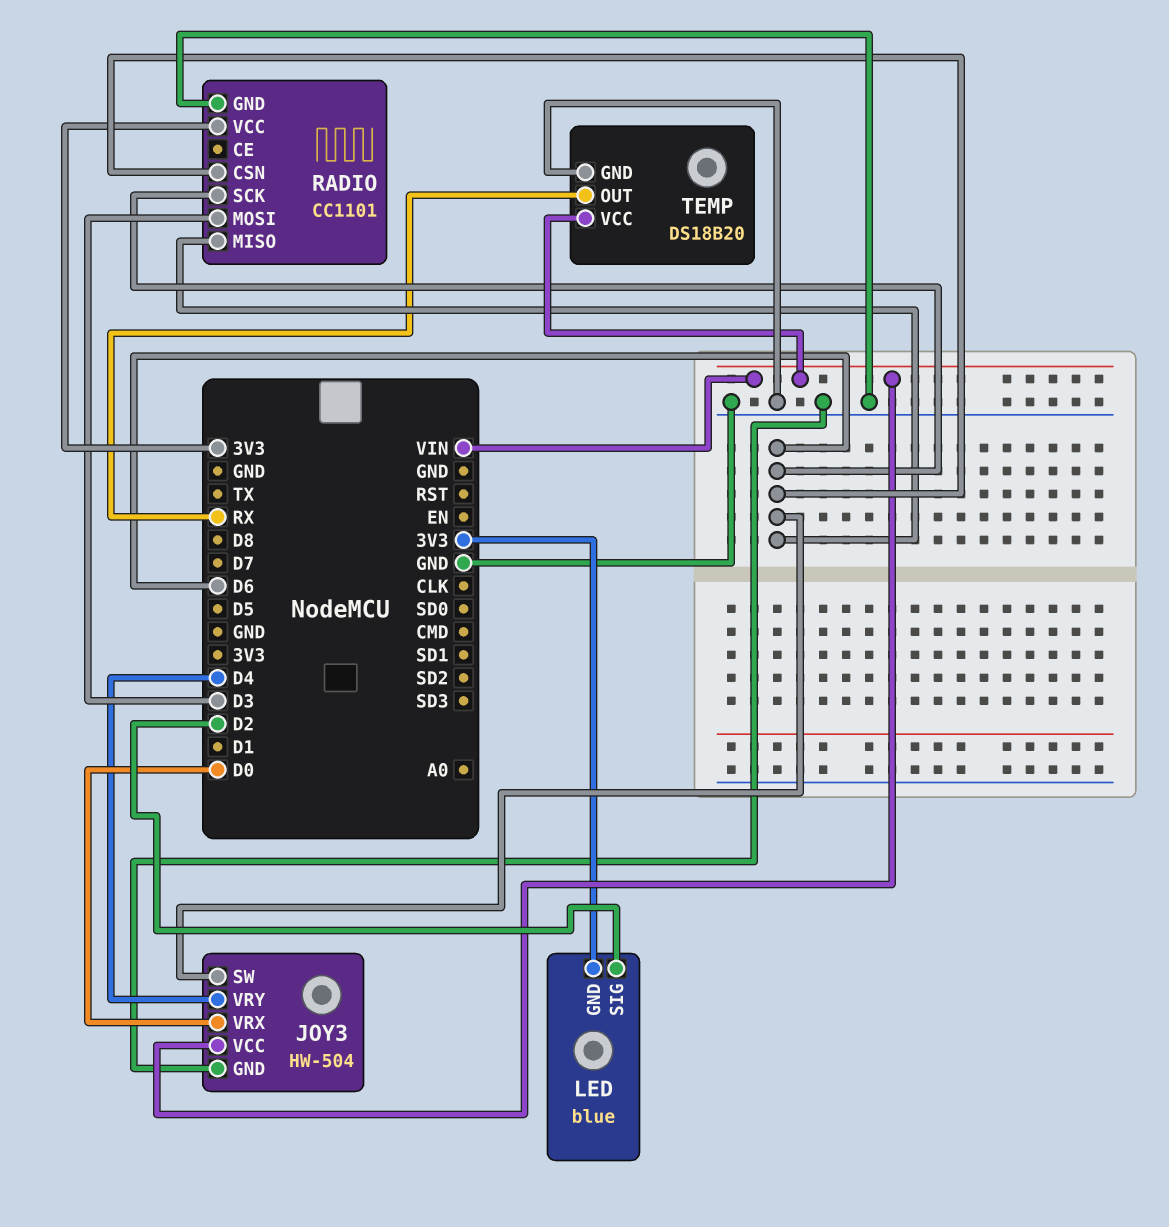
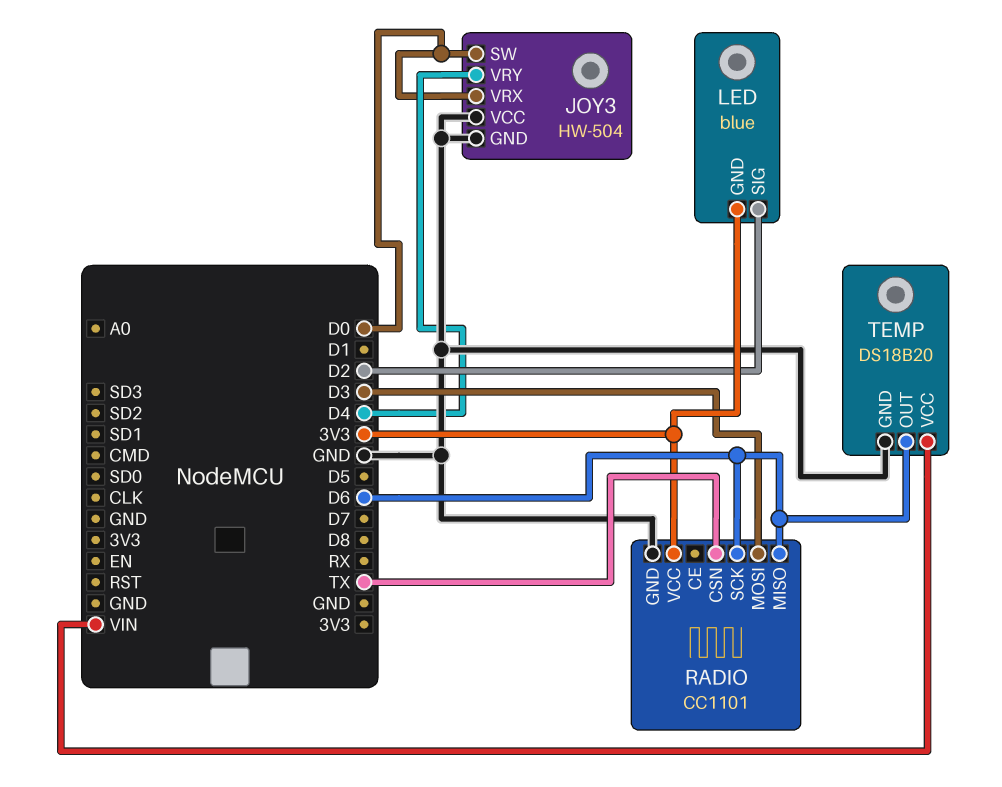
JOY3 pin SW: D6 -> D0
JOY3 pin VCC: VIN -> GND
RADIO pin CSN: D6 -> TX
TEMP pin OUT: RX -> D6

